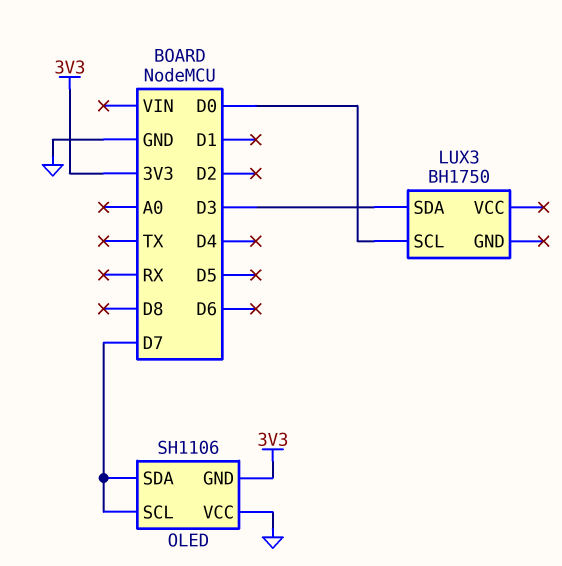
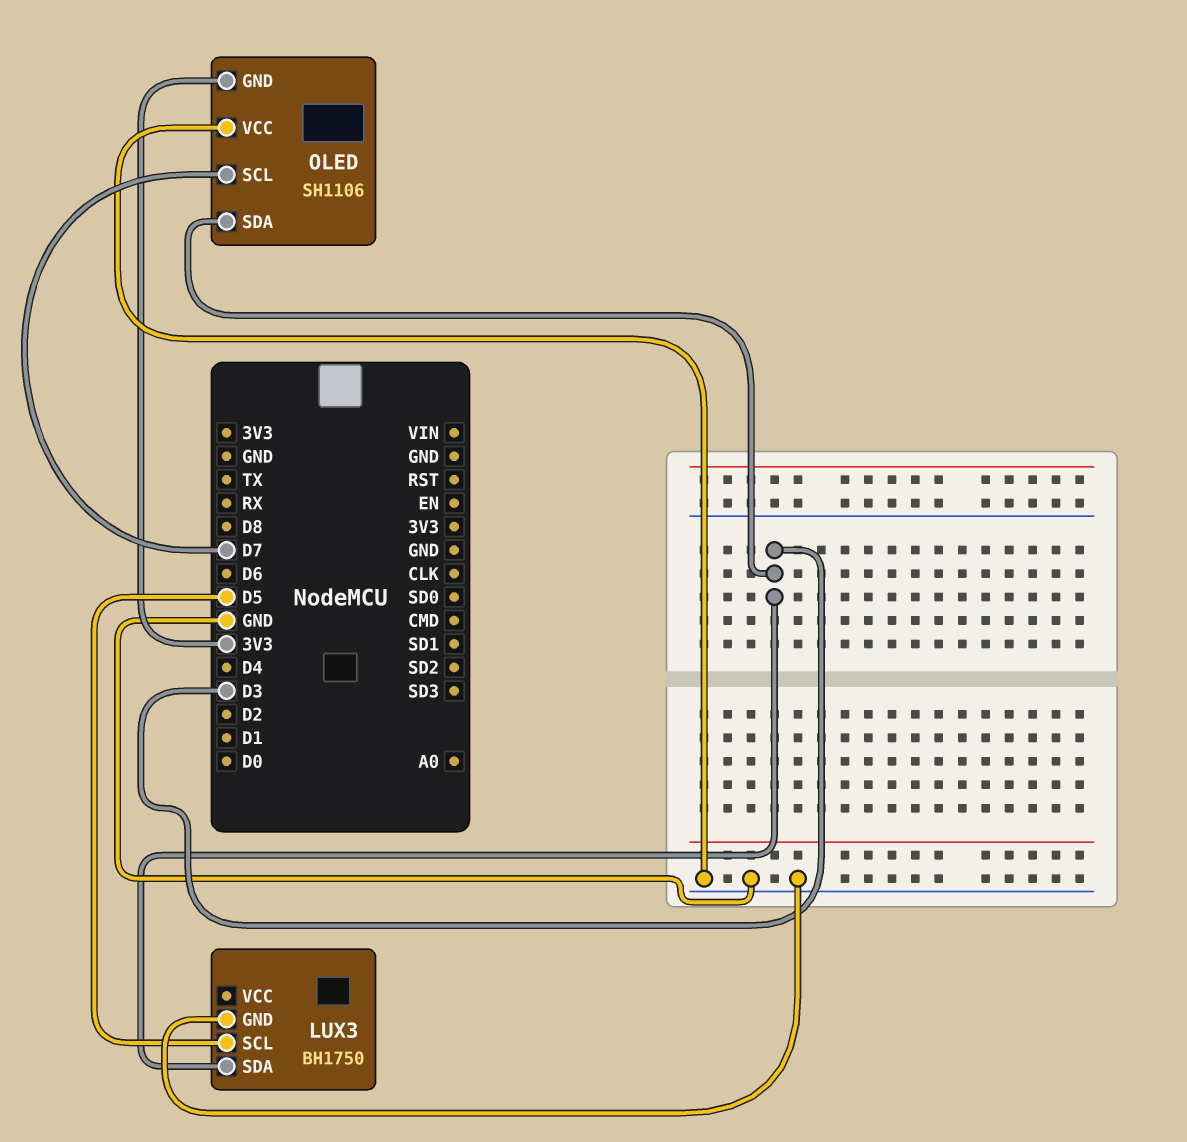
LUX3 pin GND: none -> GND
LUX3 pin SCL: D0 -> D5
OLED pin SDA: D7 -> D3

